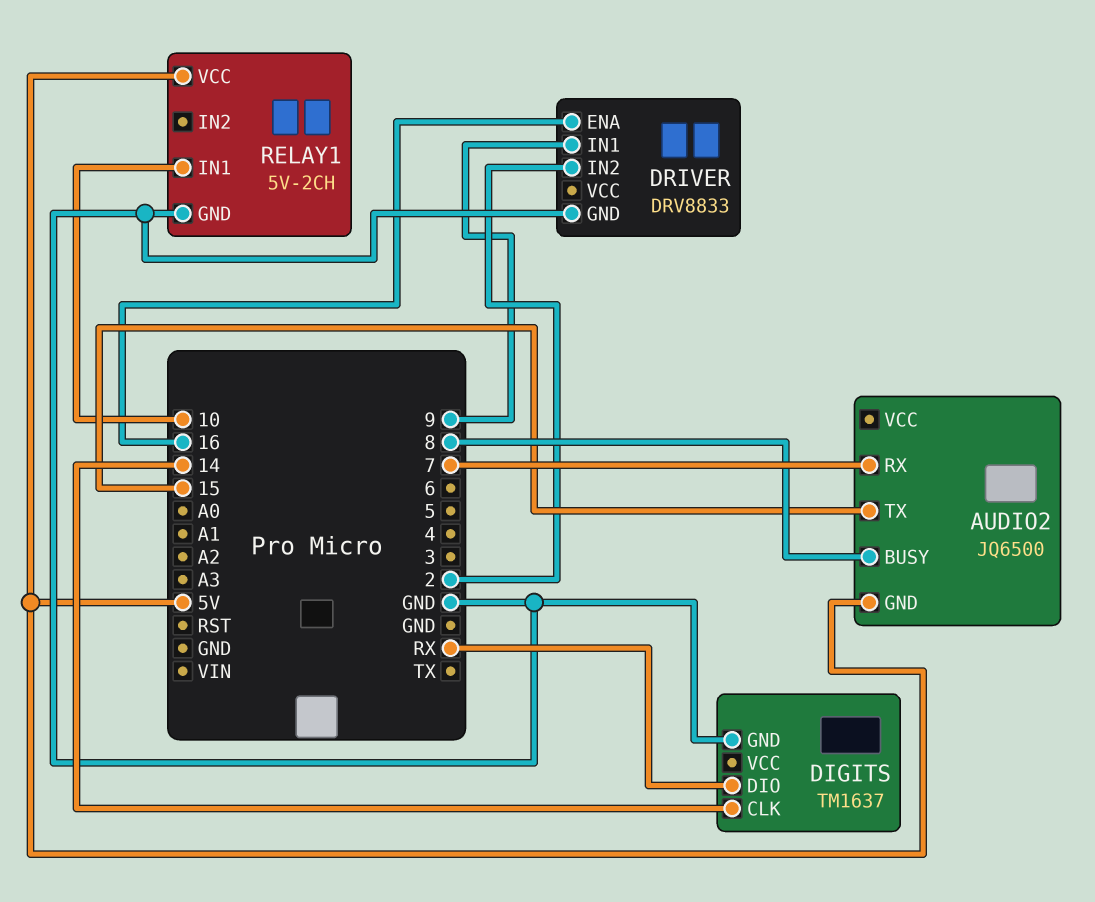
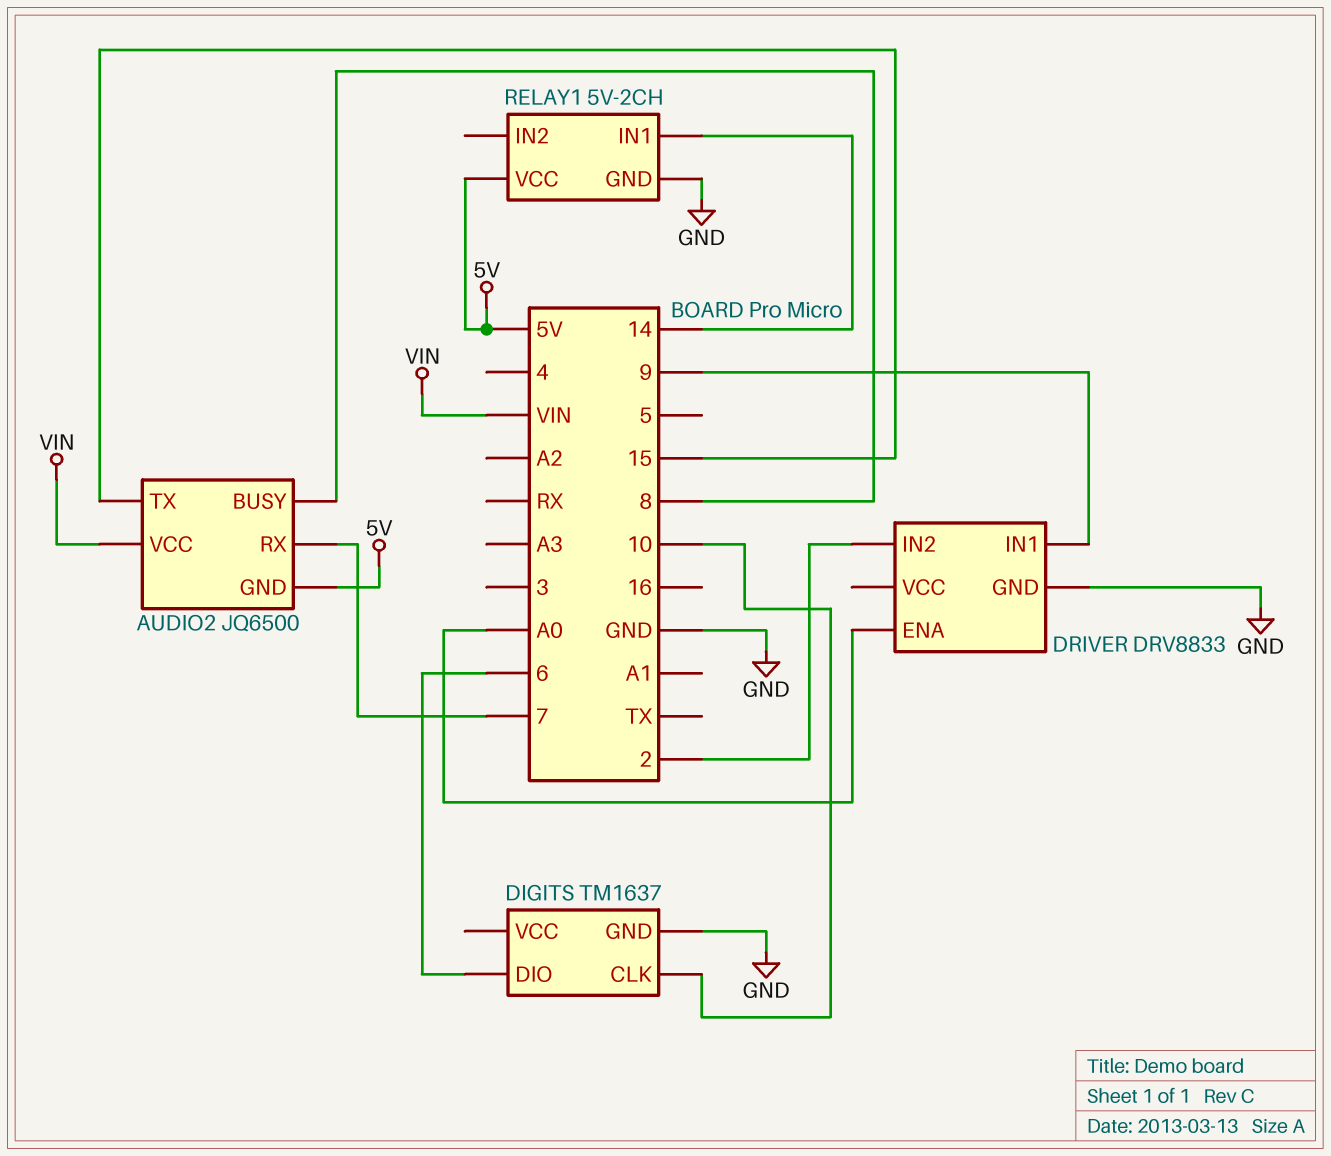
AUDIO2 pin VCC: none -> VIN
DIGITS pin CLK: 14 -> 10
DIGITS pin DIO: RX -> 6
DRIVER pin ENA: 16 -> A0
RELAY1 pin IN1: 10 -> 14

